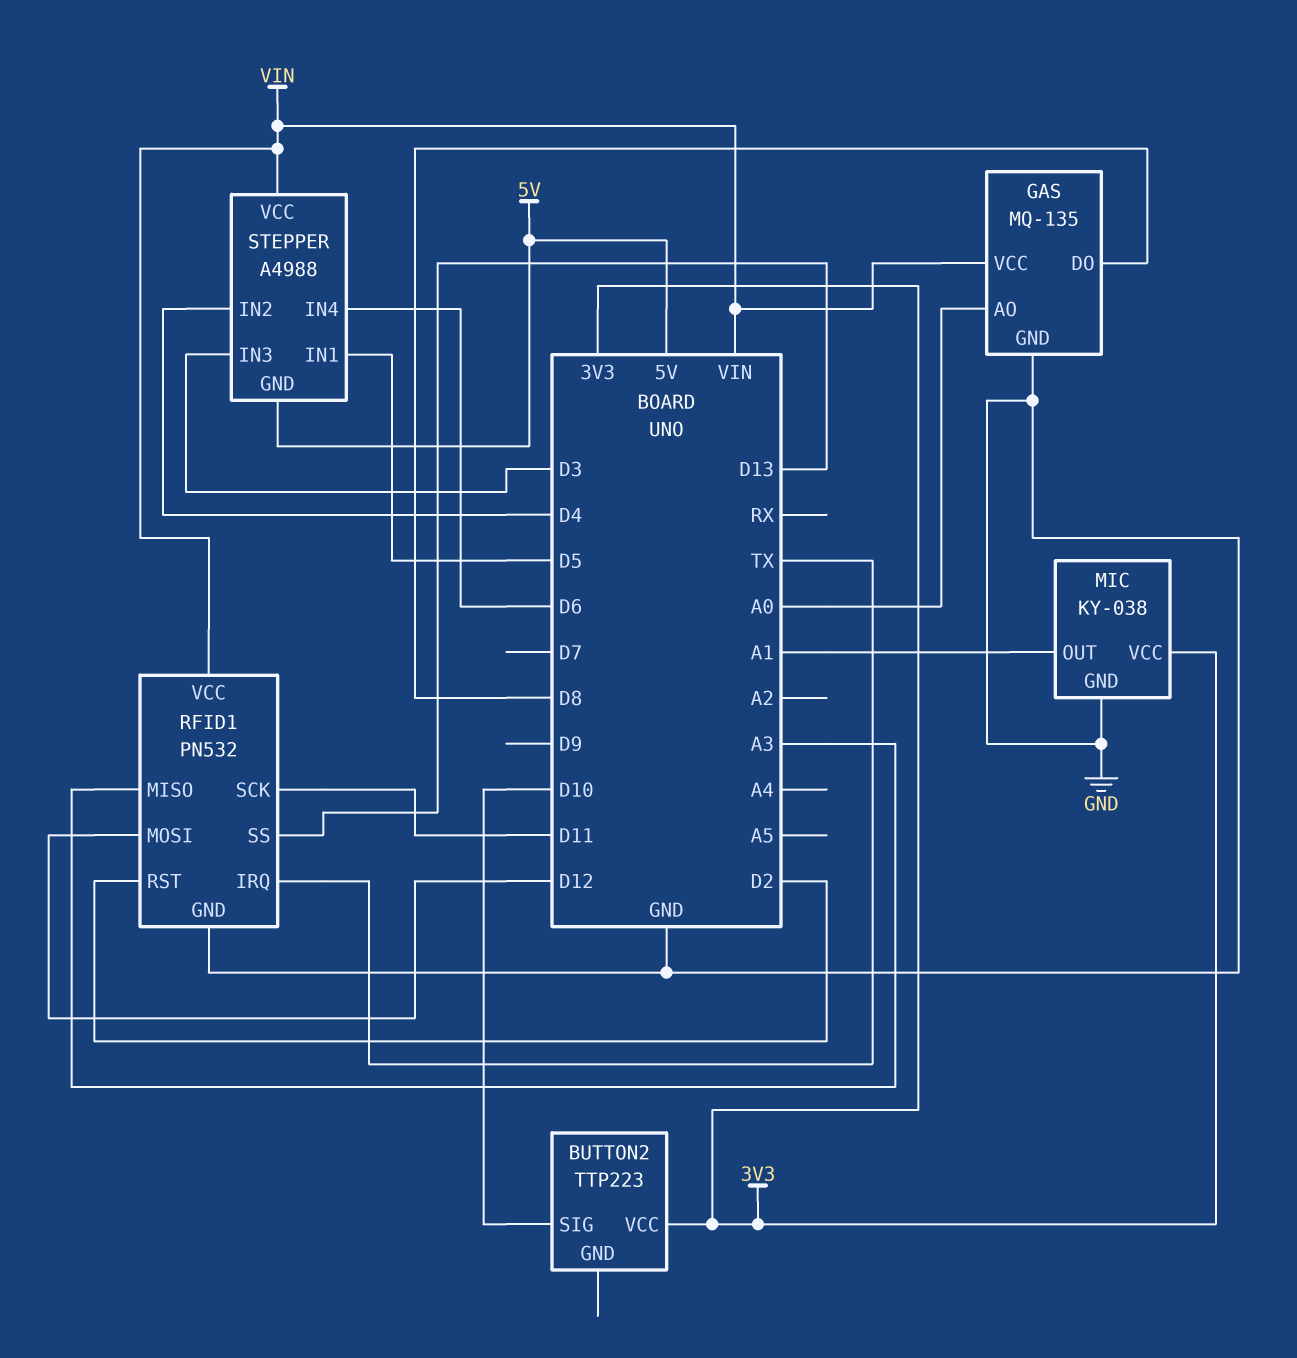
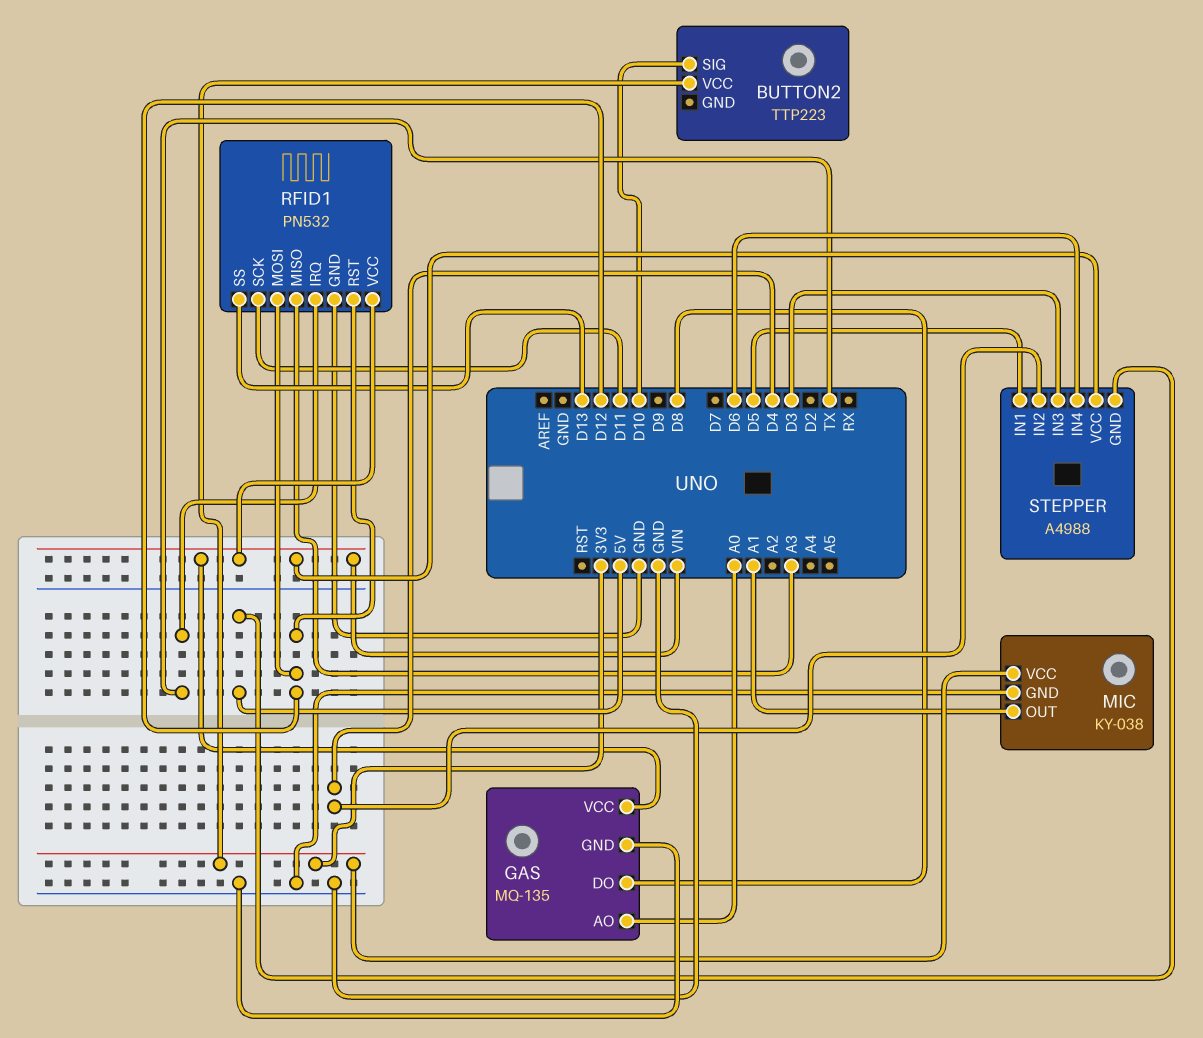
RFID1 pin RST: D2 -> D12

